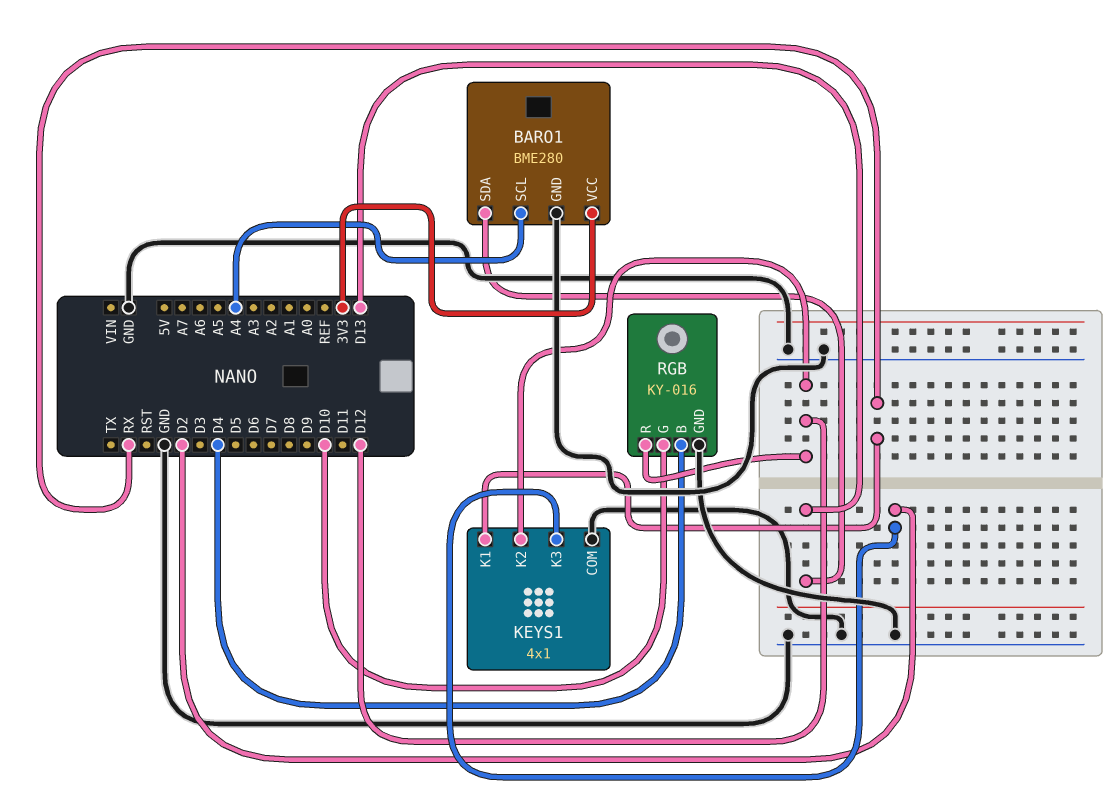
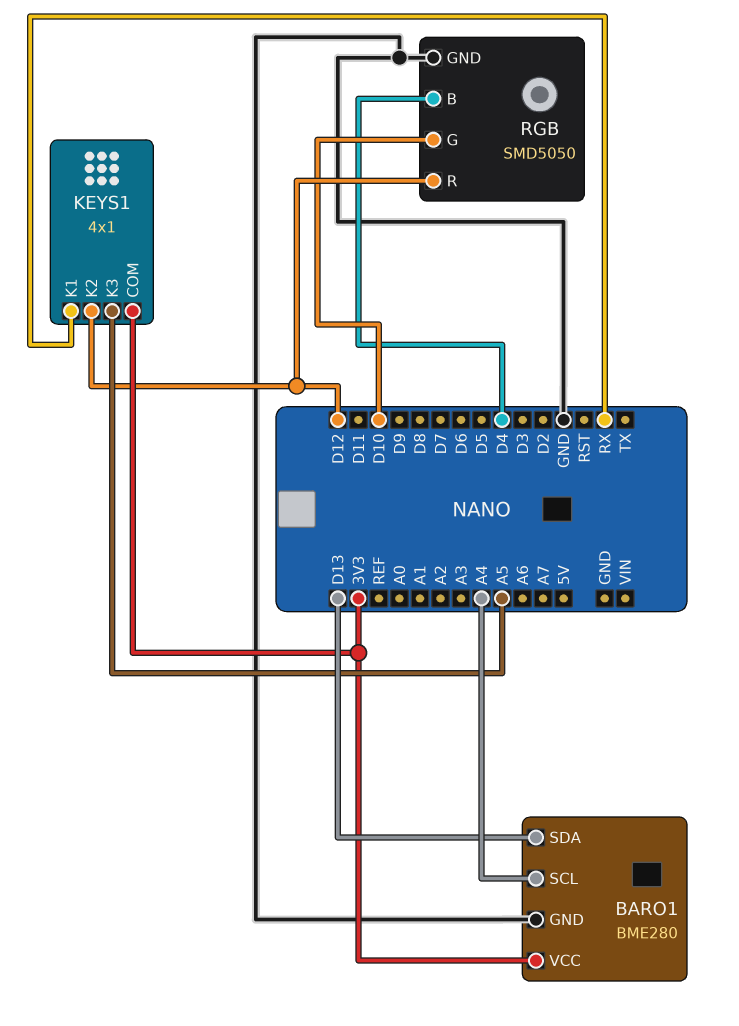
KEYS1 pin COM: GND -> 3V3
KEYS1 pin K3: D2 -> A5
RGB: KY-016 -> SMD5050

